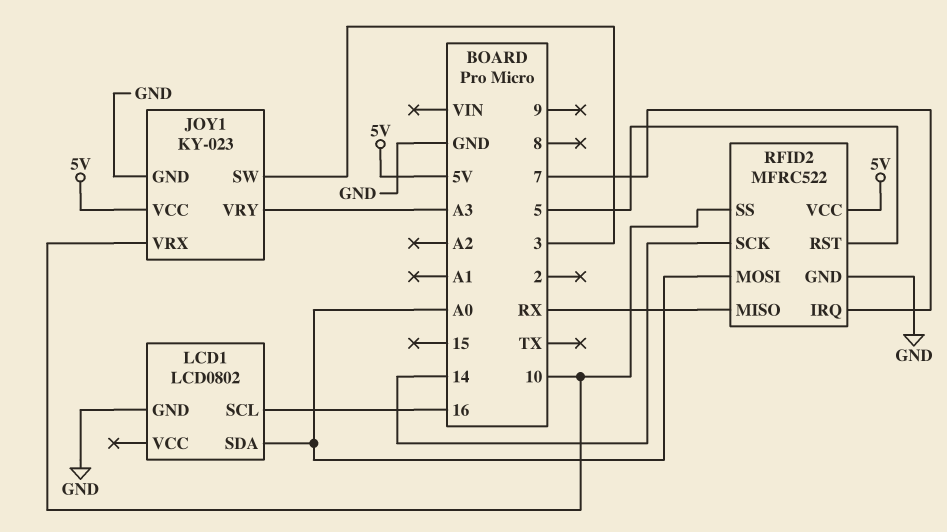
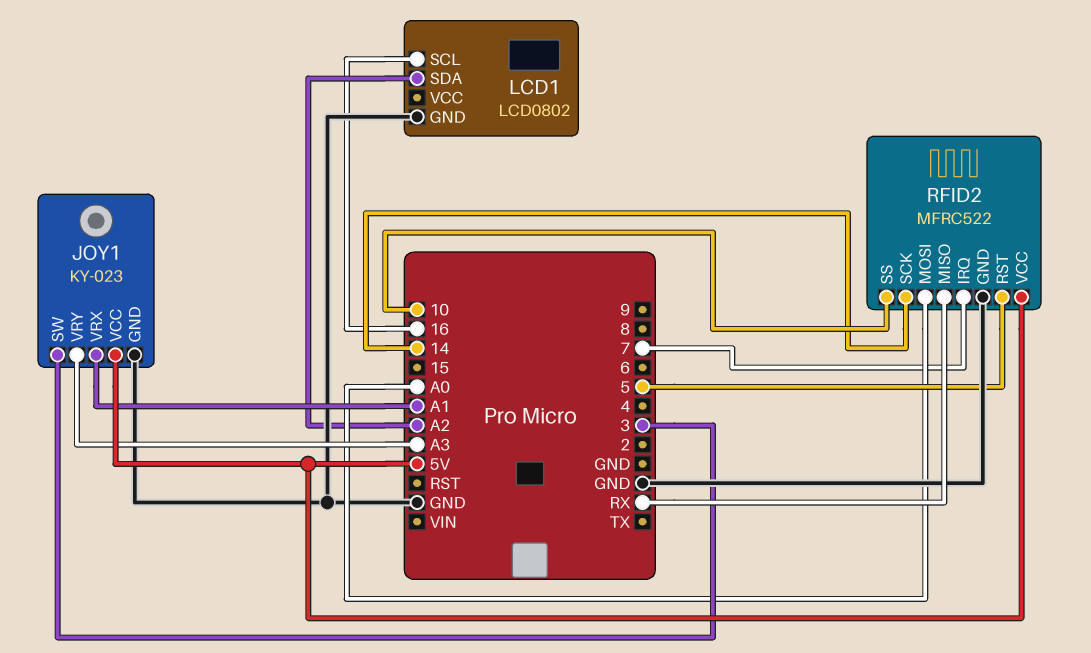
JOY1 pin VRX: 10 -> A1
LCD1 pin SDA: A0 -> A2

